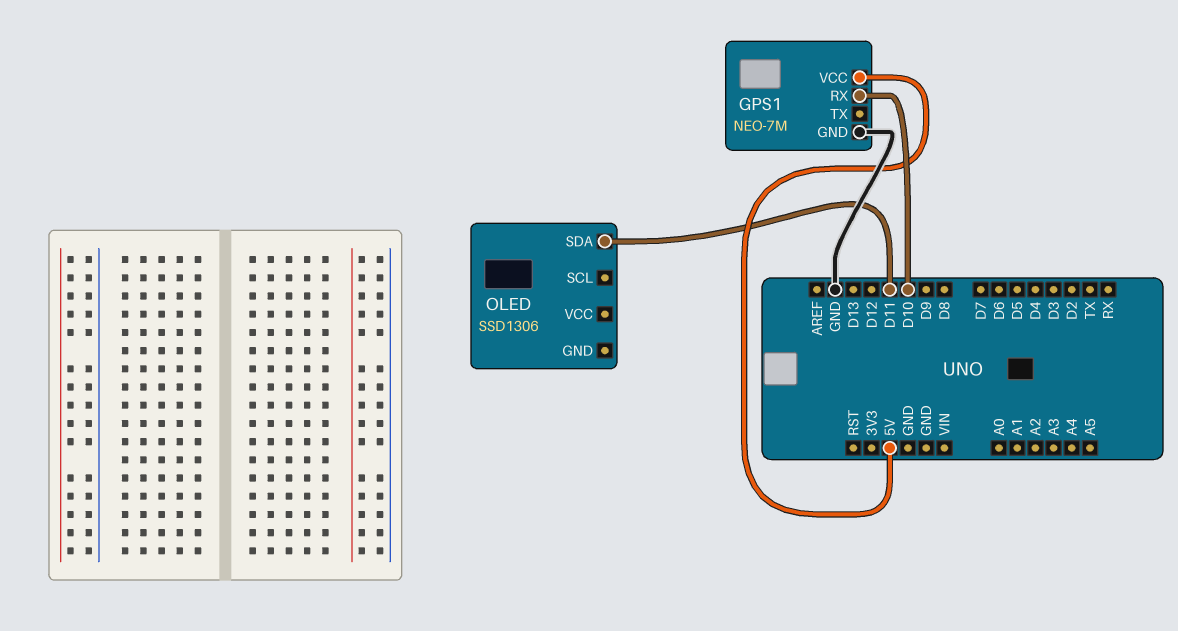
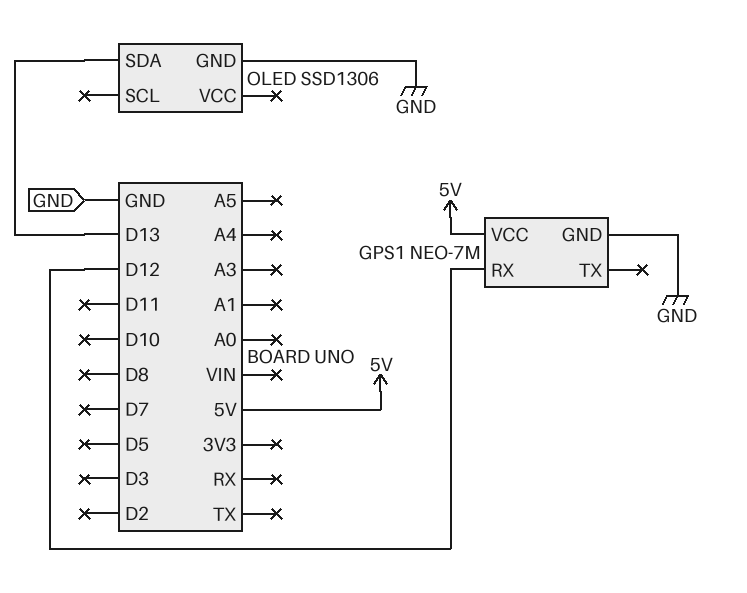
GPS1 pin RX: D10 -> D12
OLED pin GND: none -> GND
OLED pin SDA: D11 -> D13

